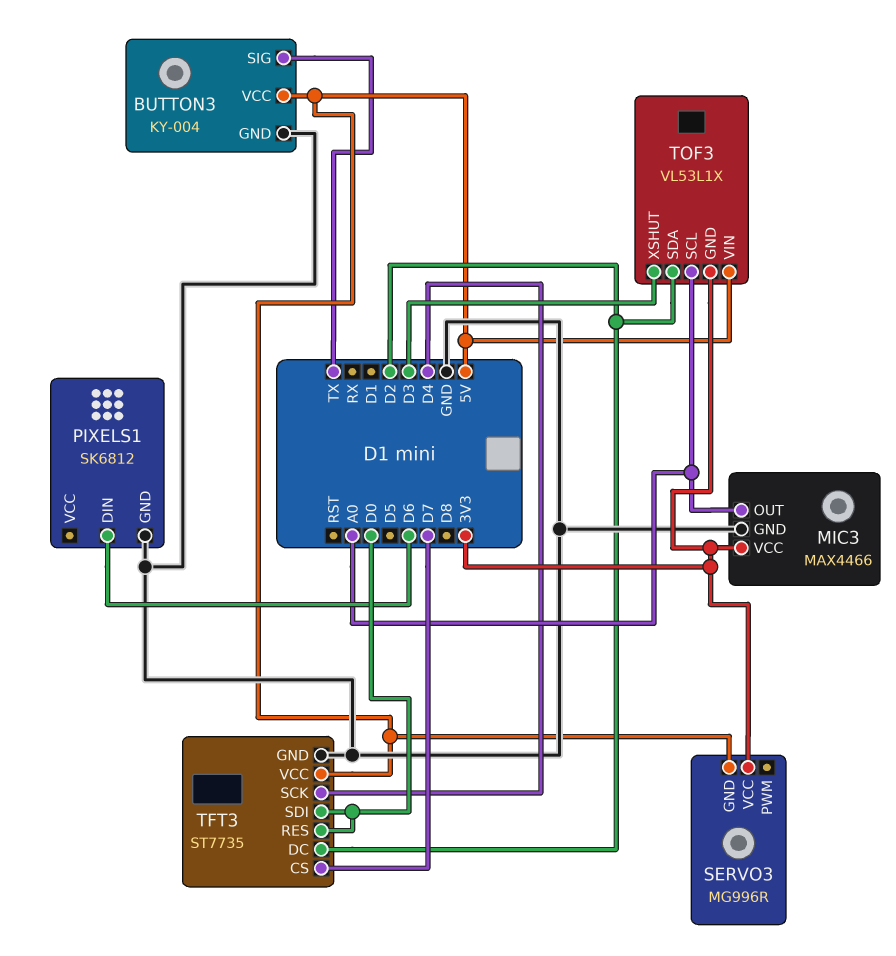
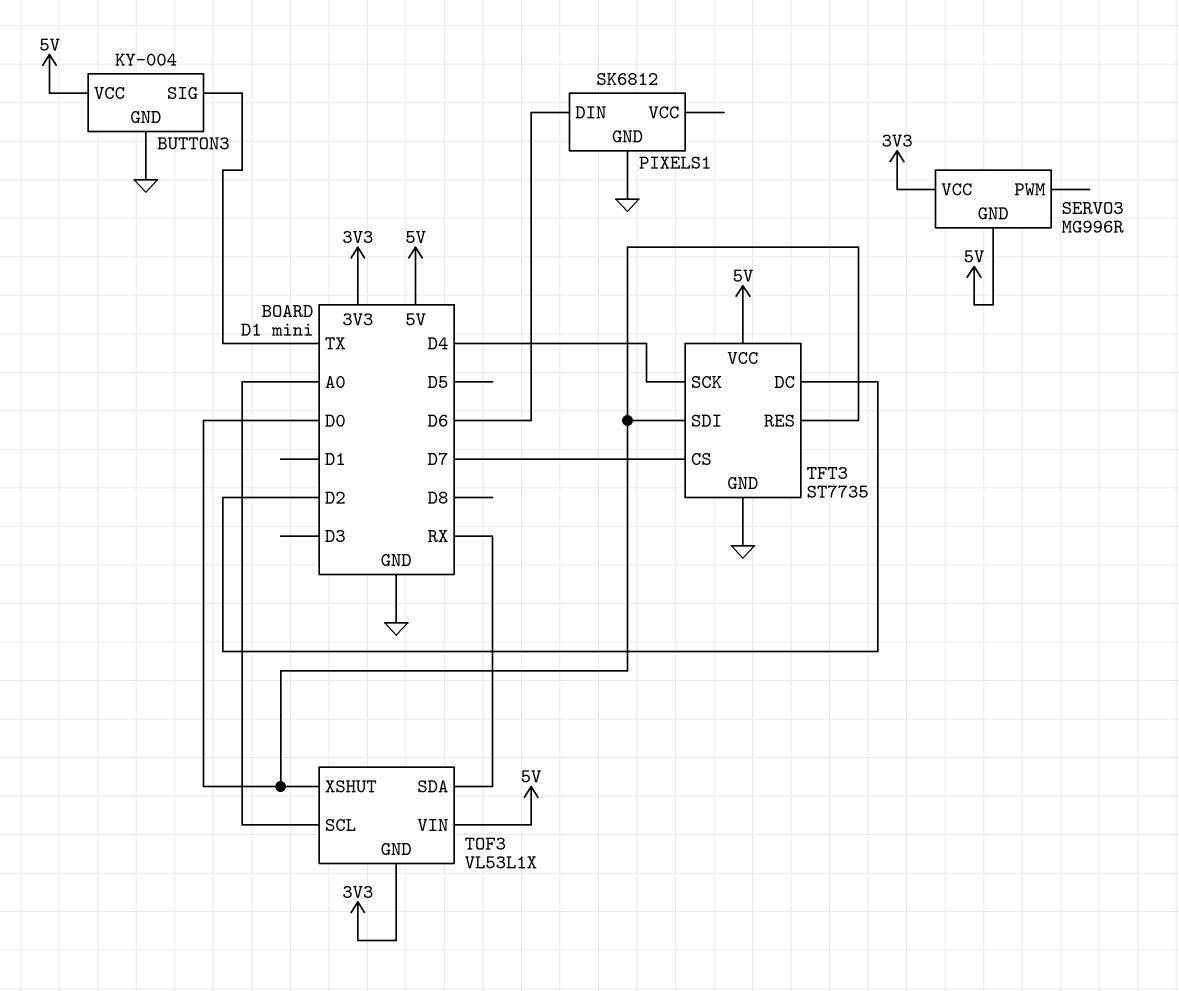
MIC3: MAX4466 -> none
MIC3 pin GND: GND -> none
MIC3 pin OUT: A0 -> none
MIC3 pin VCC: 3V3 -> none
TOF3 pin SDA: D2 -> RX
TOF3 pin XSHUT: D3 -> D0

